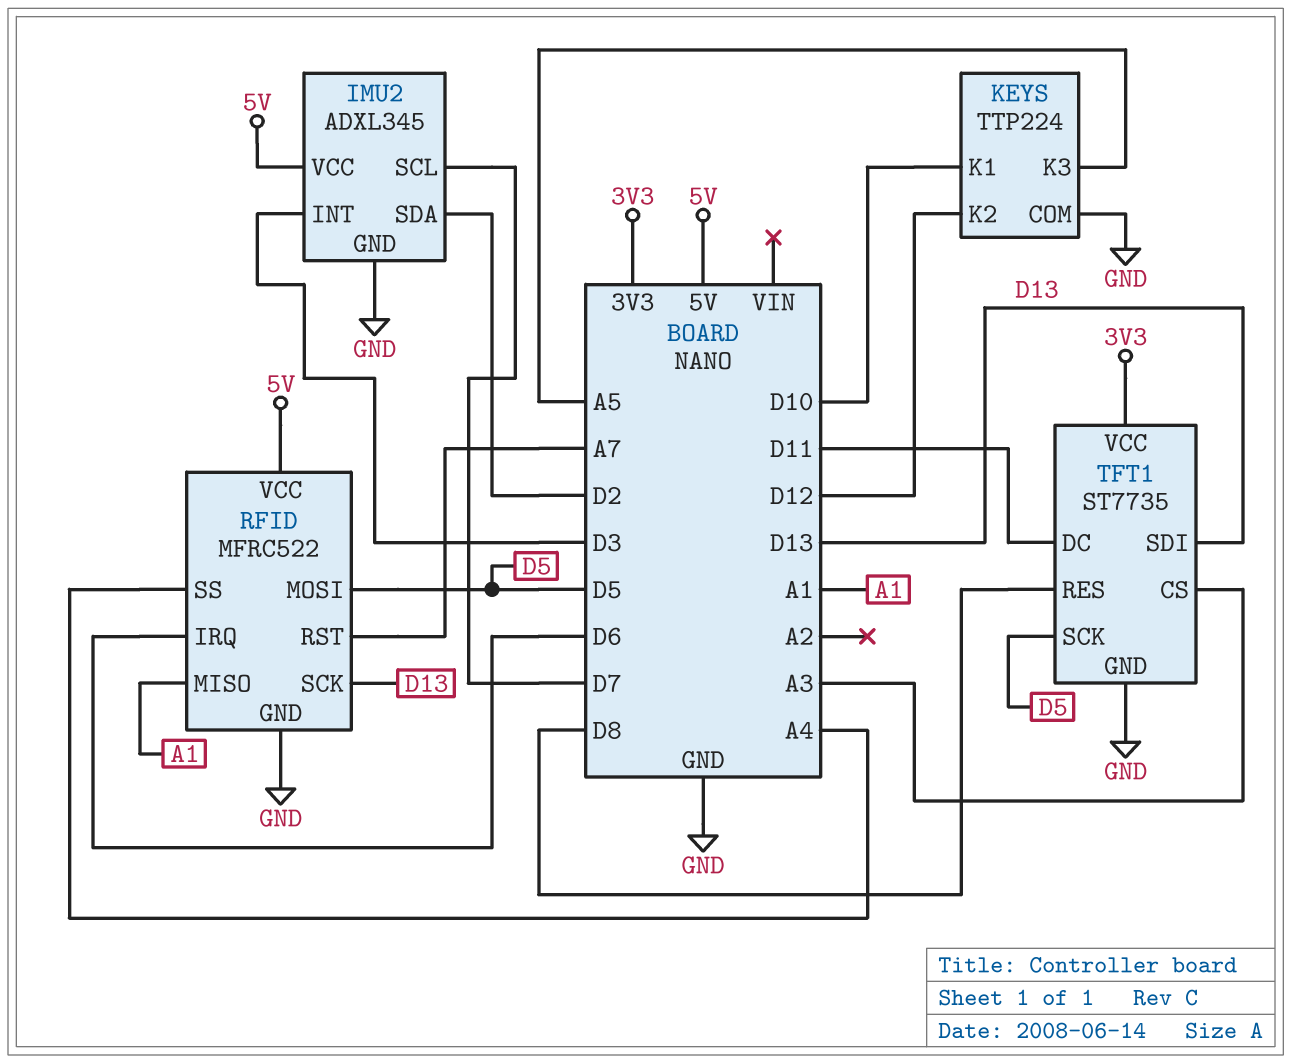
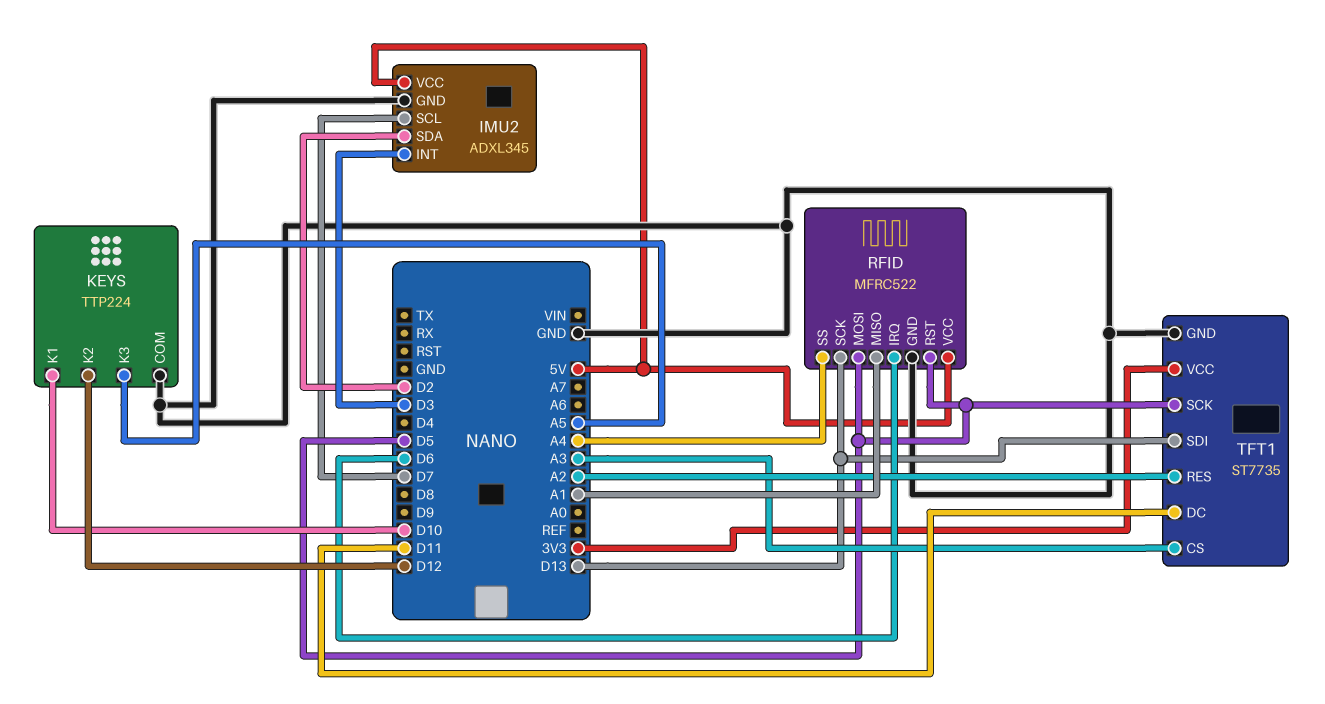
RFID pin RST: A7 -> D5
TFT1 pin RES: D8 -> A2

